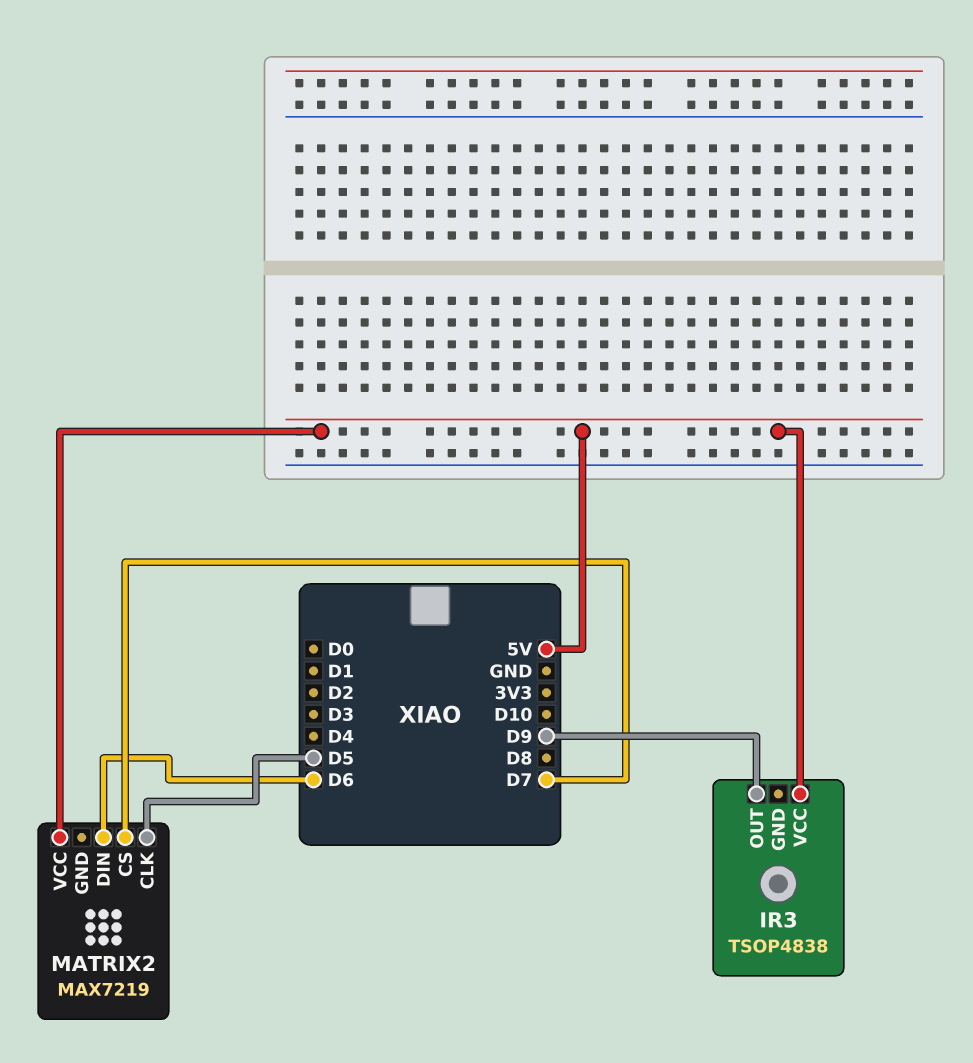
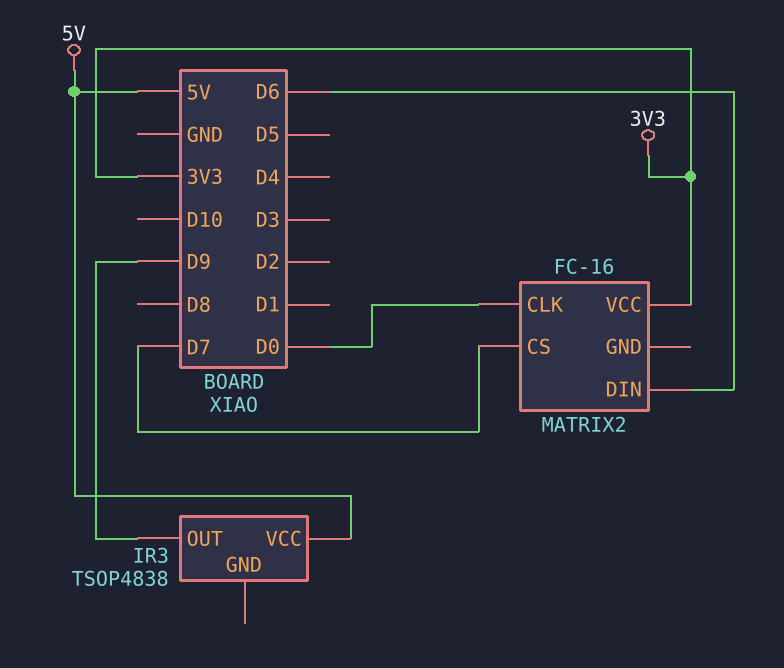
MATRIX2: MAX7219 -> FC-16
MATRIX2 pin CLK: D5 -> D0
MATRIX2 pin VCC: 5V -> 3V3

